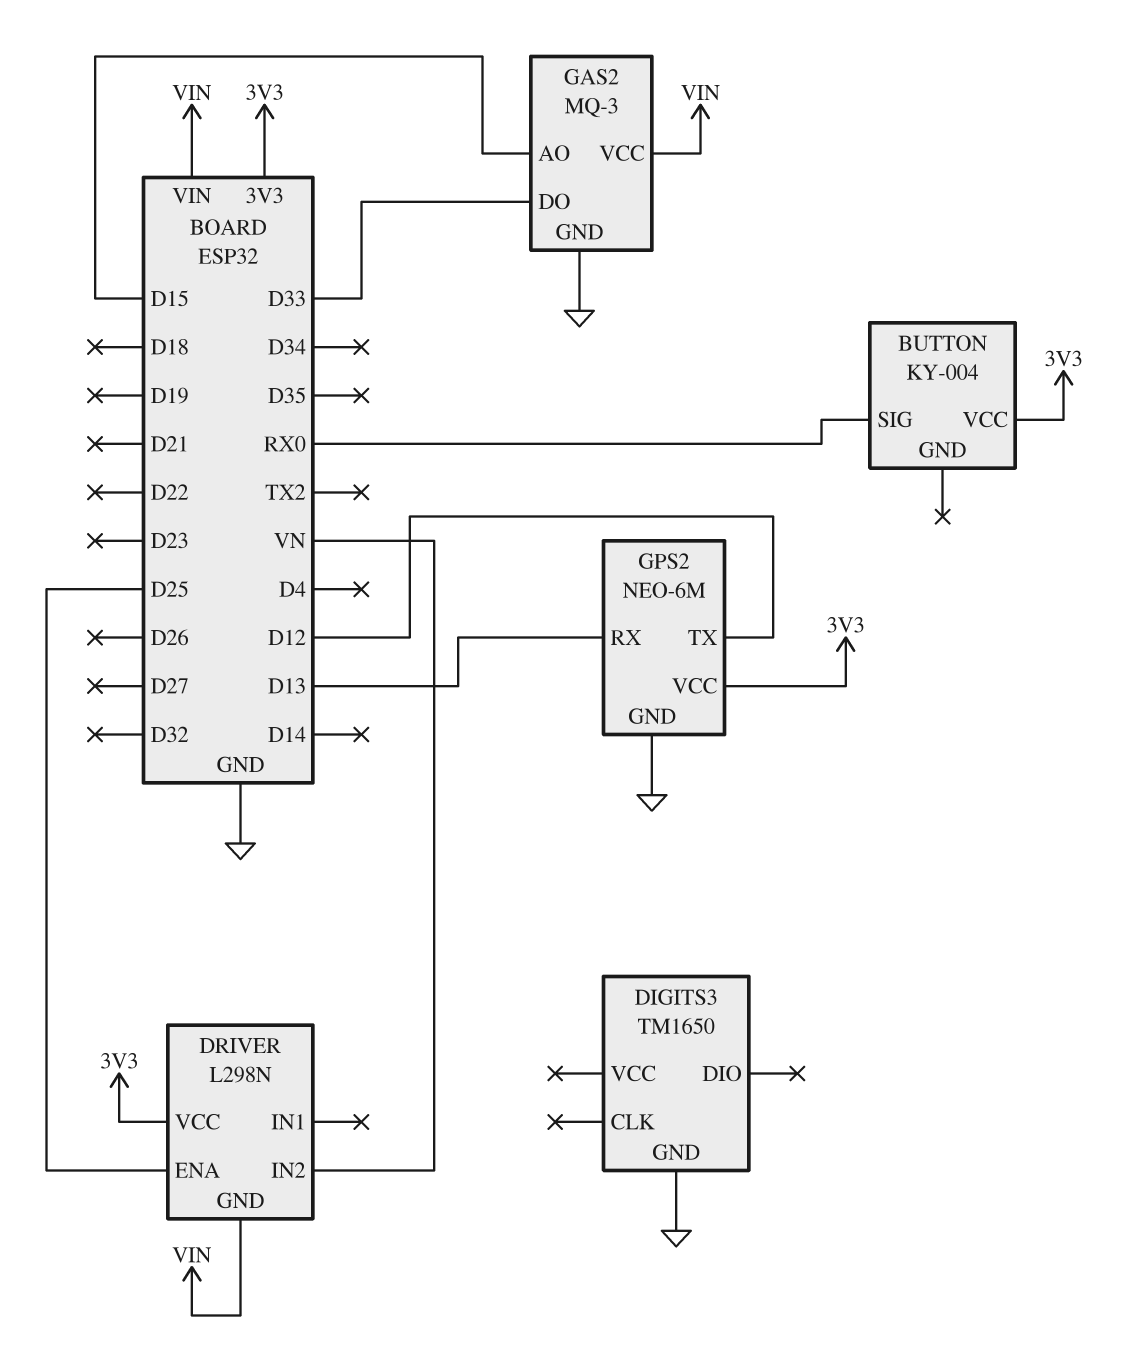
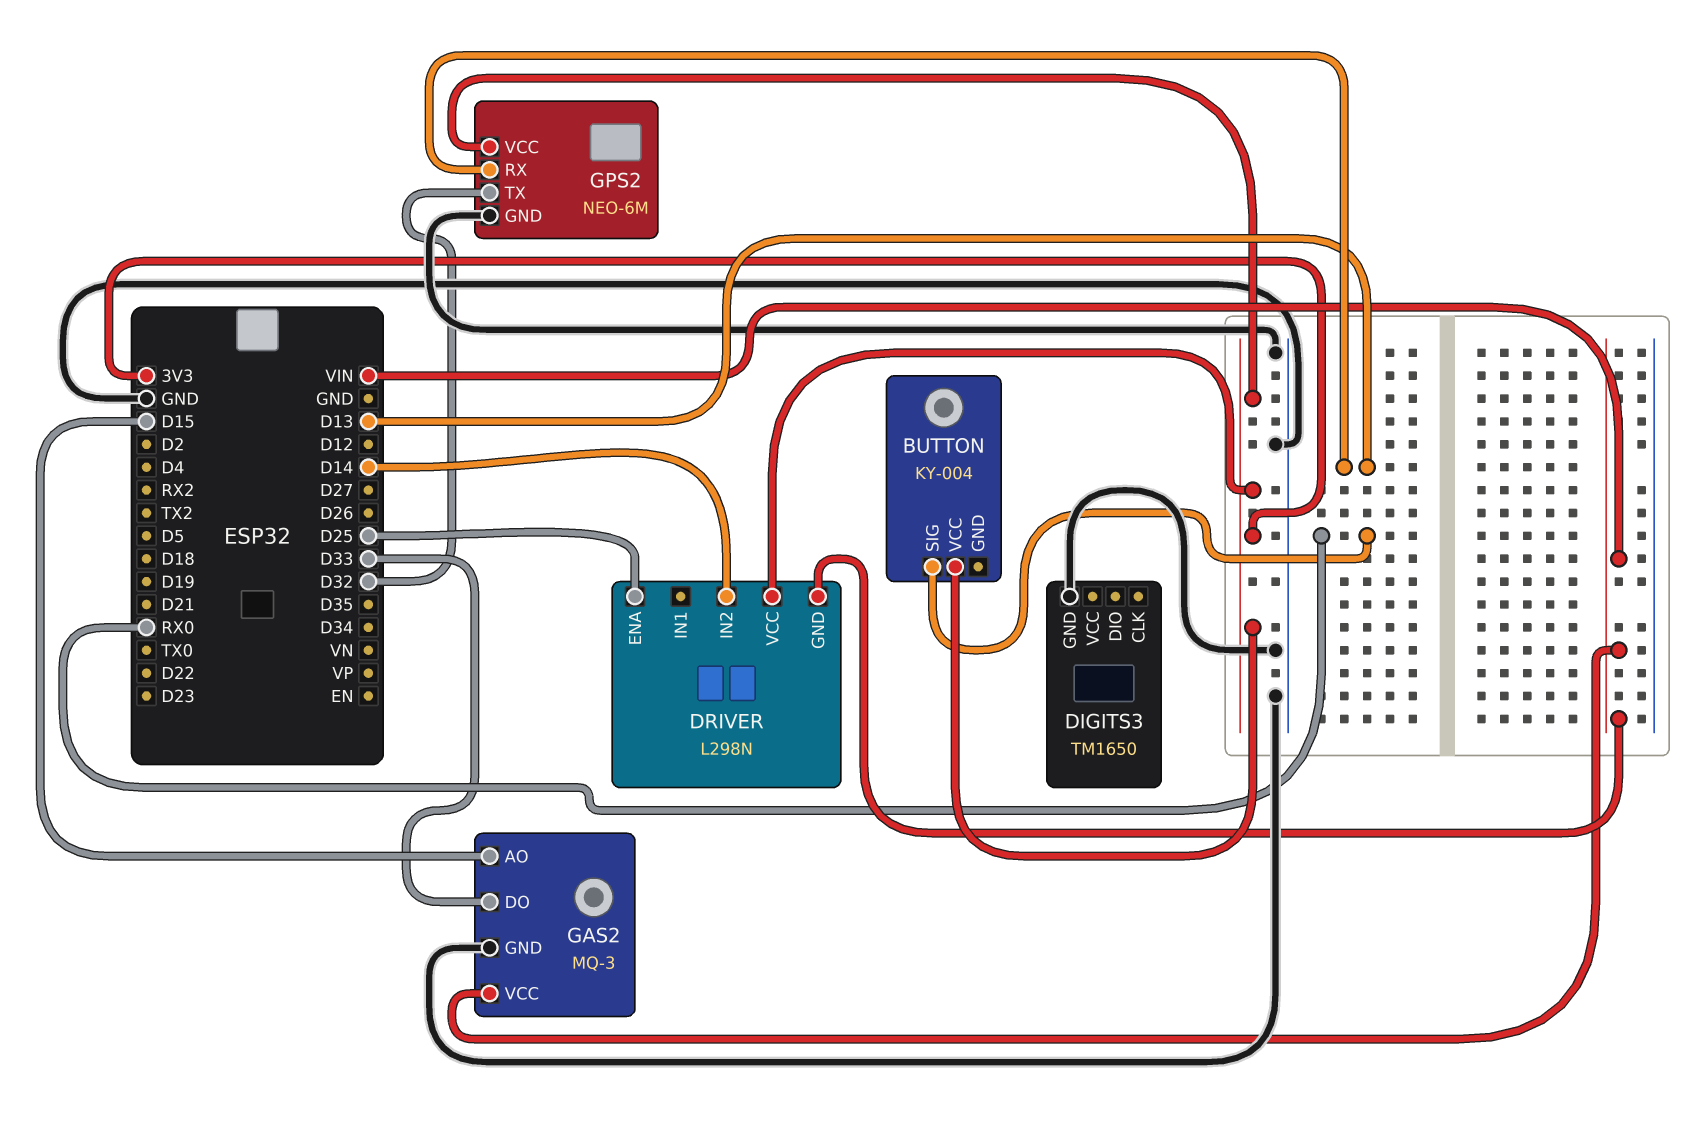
DRIVER pin IN2: VN -> D14
GPS2 pin TX: D12 -> D32

